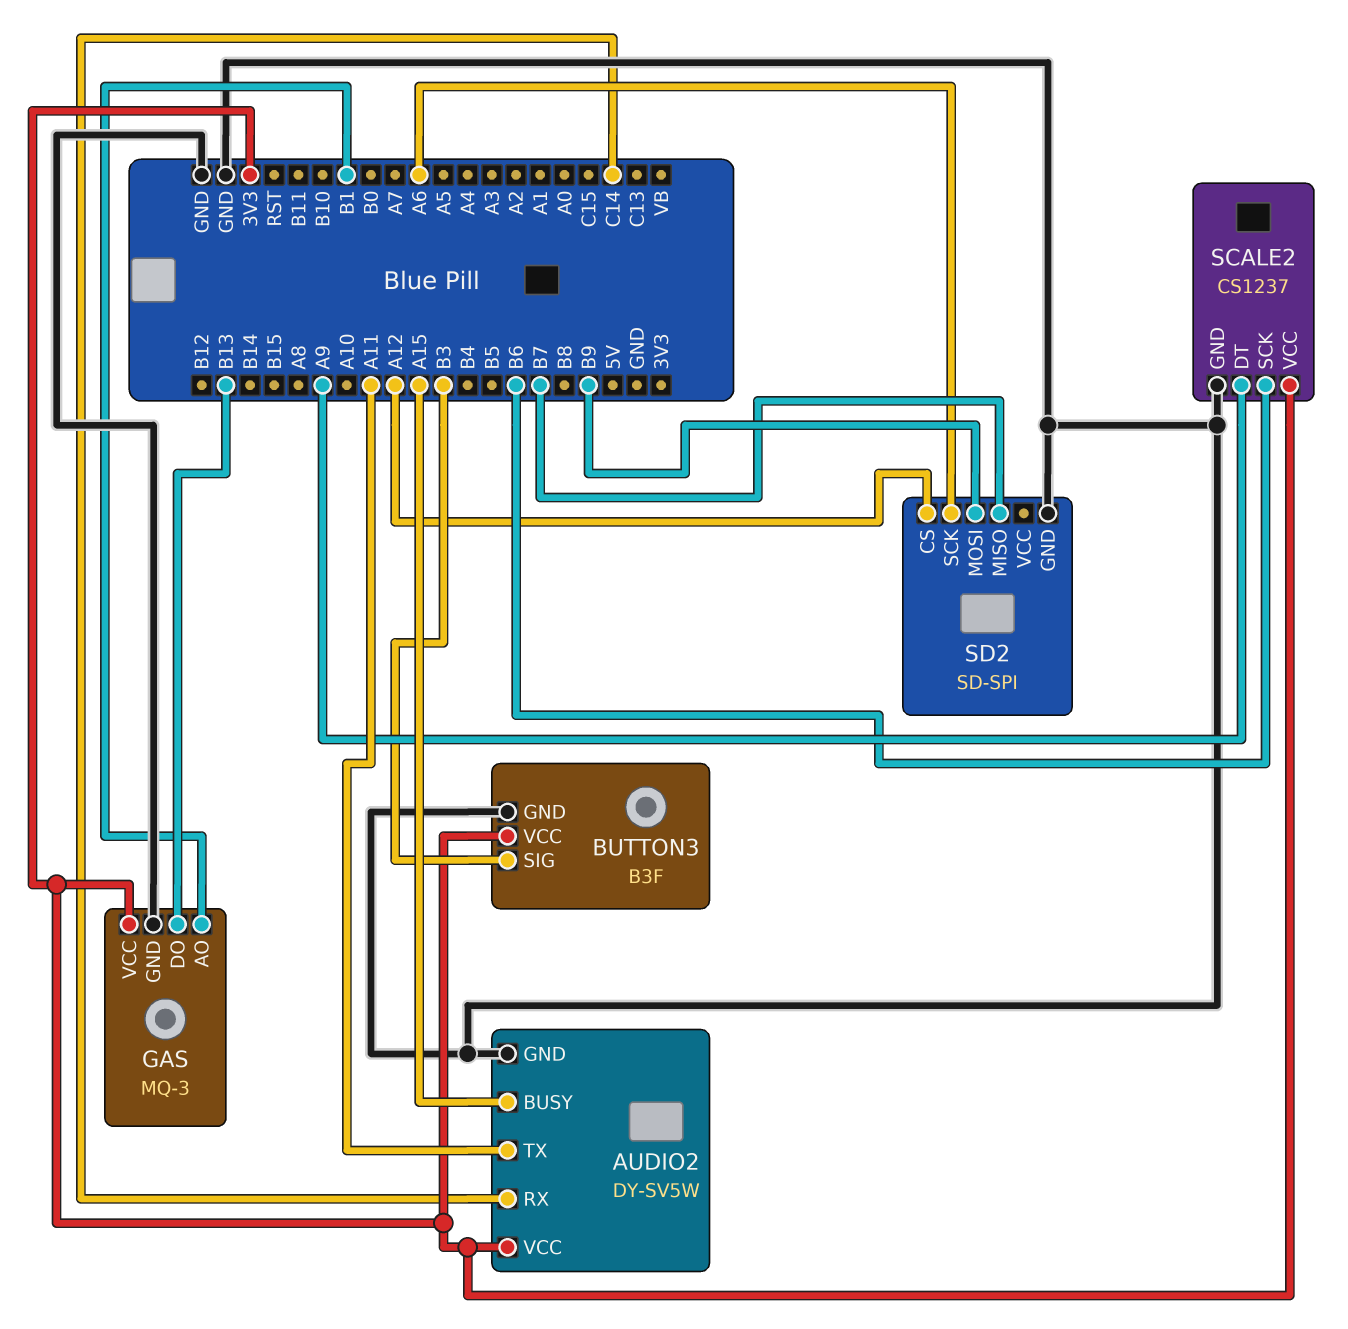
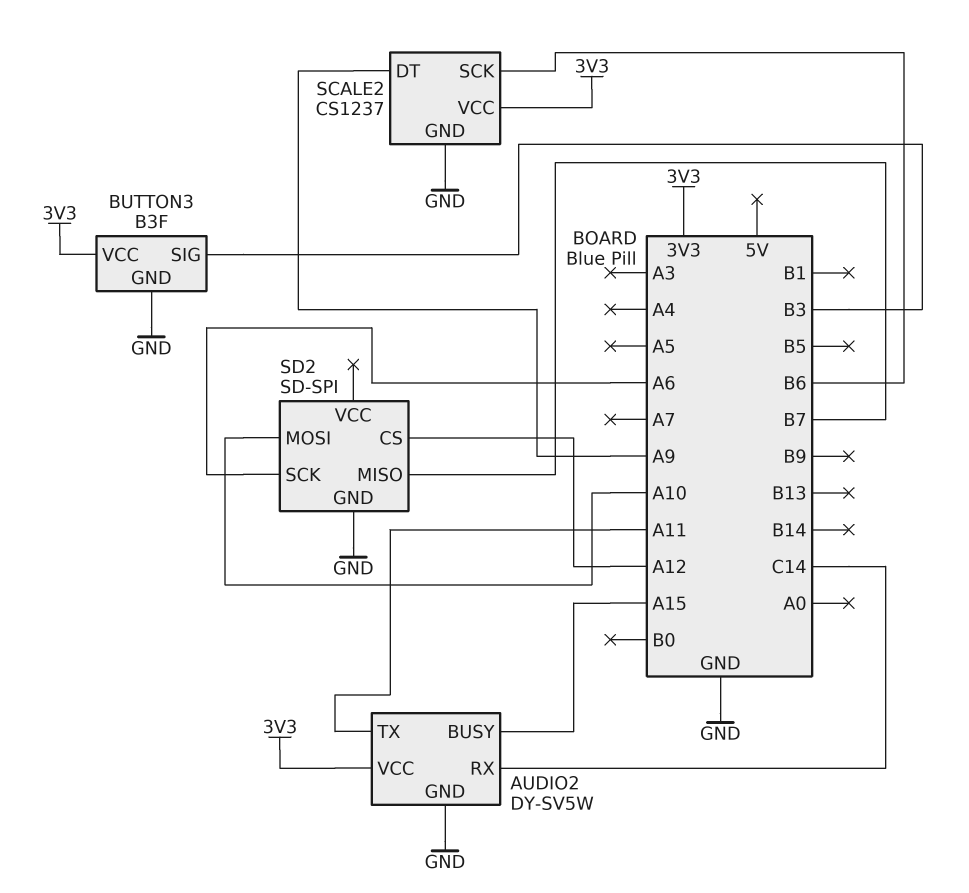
GAS: MQ-3 -> none
GAS pin AO: B1 -> none
GAS pin DO: B13 -> none
GAS pin GND: GND -> none
GAS pin VCC: 3V3 -> none
SD2 pin MOSI: B9 -> A10

